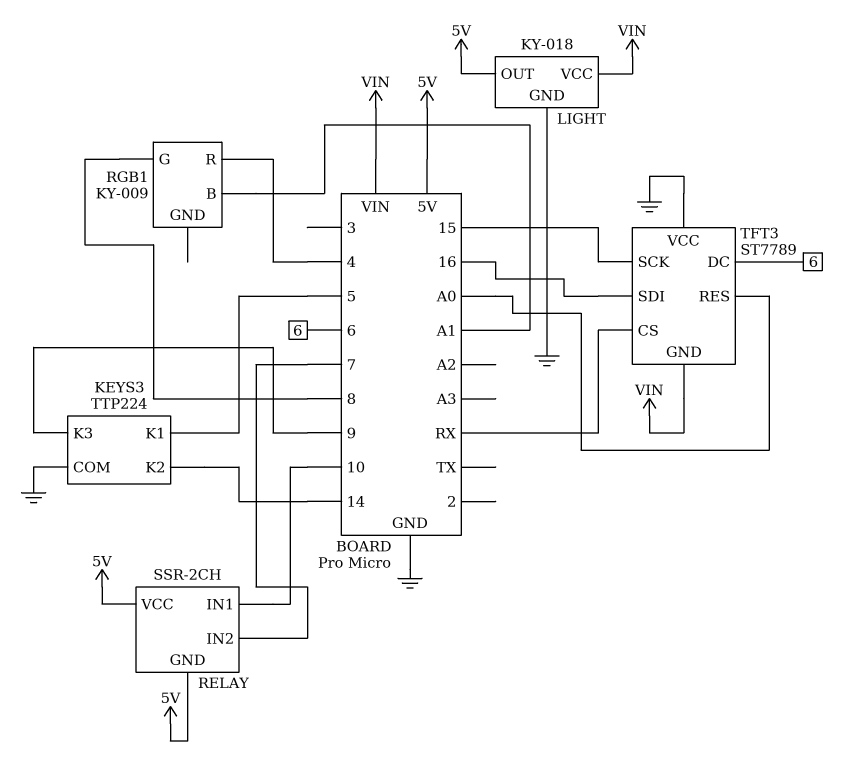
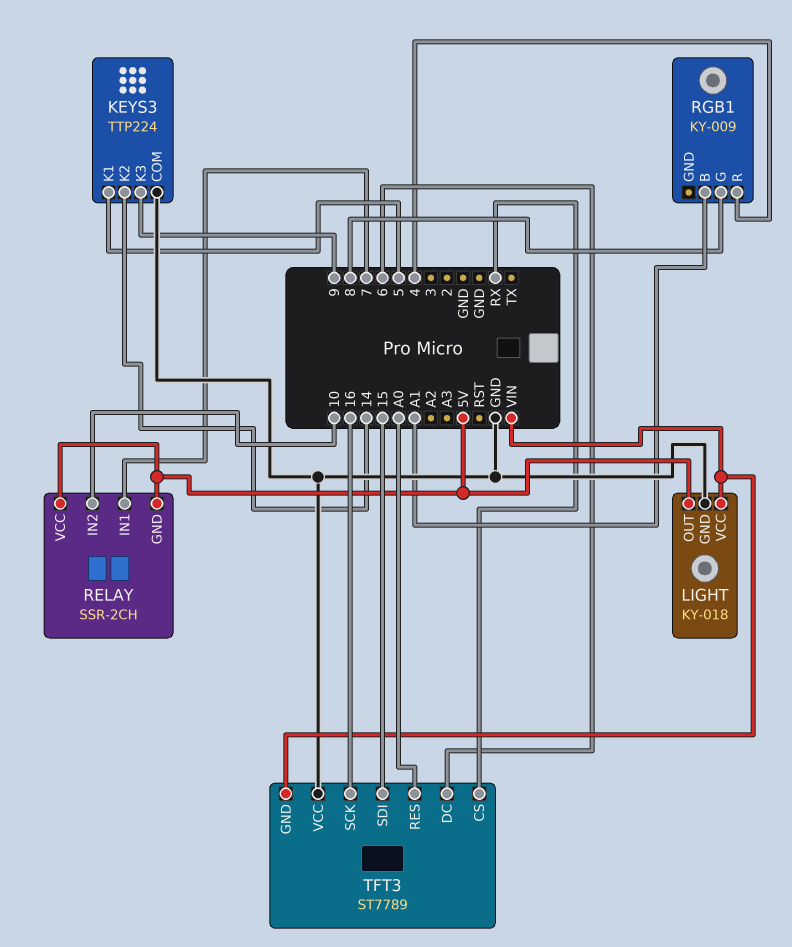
RELAY pin IN1: 10 -> 7
RELAY pin IN2: 7 -> 10
TFT3 pin SCK: 15 -> 16
TFT3 pin SDI: 16 -> 15

